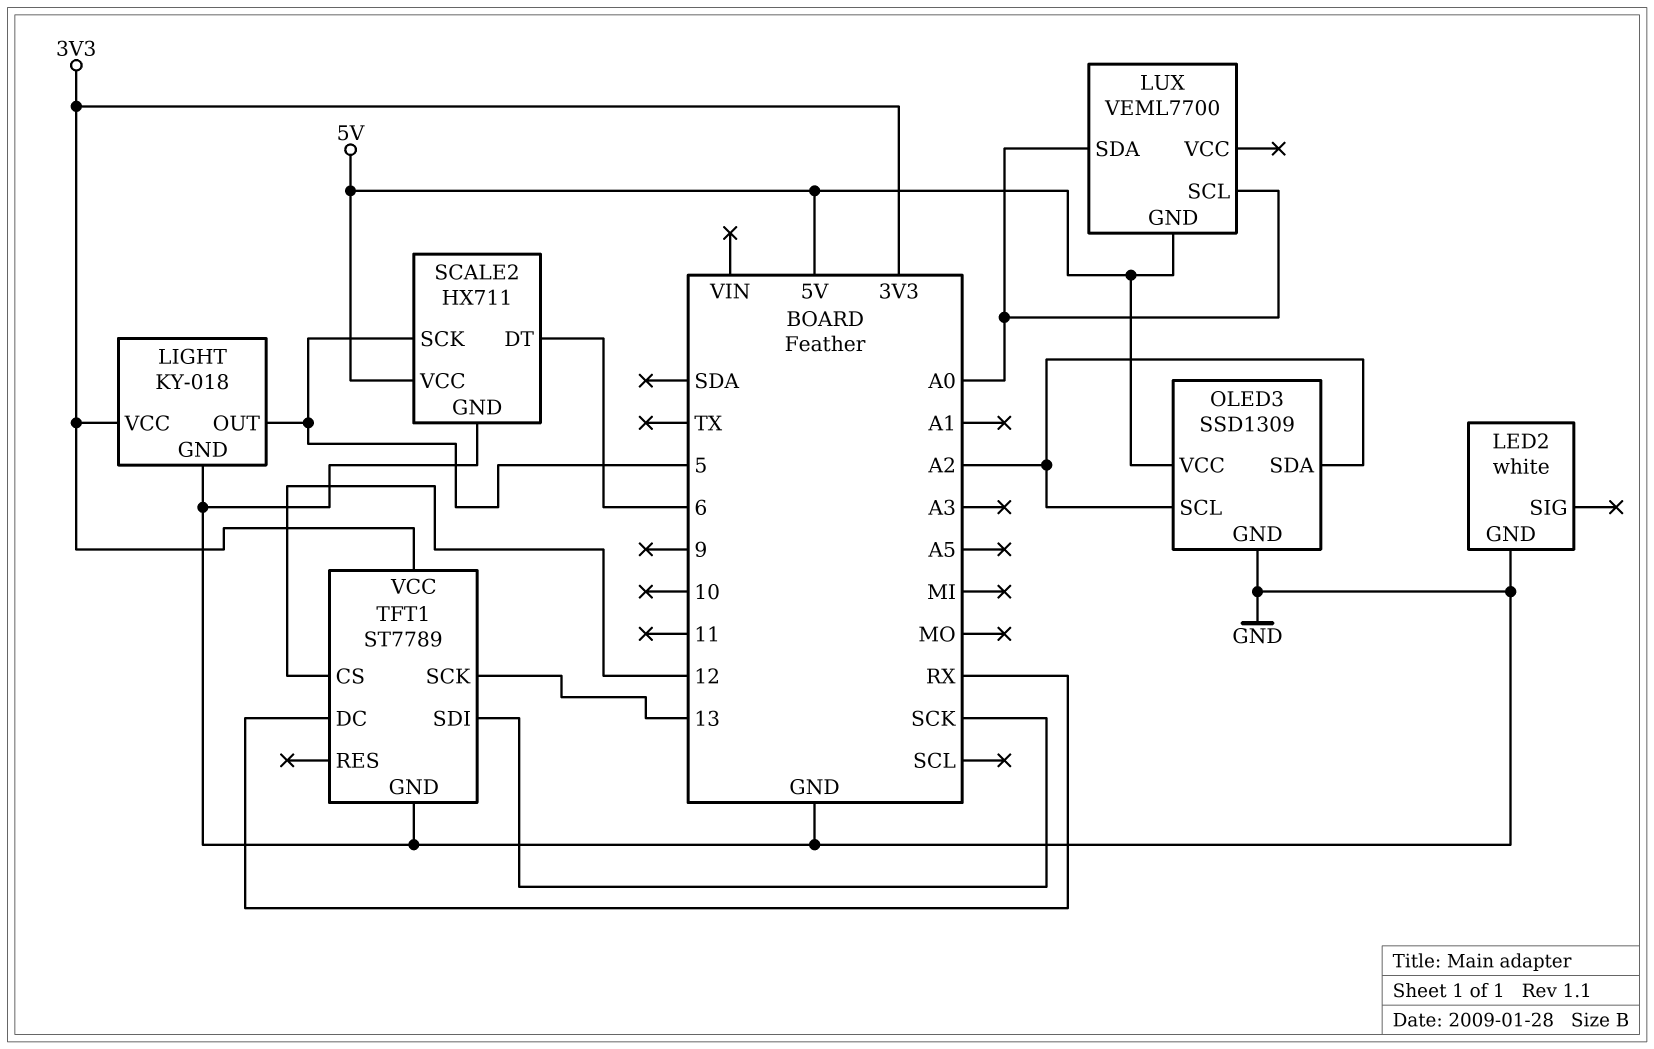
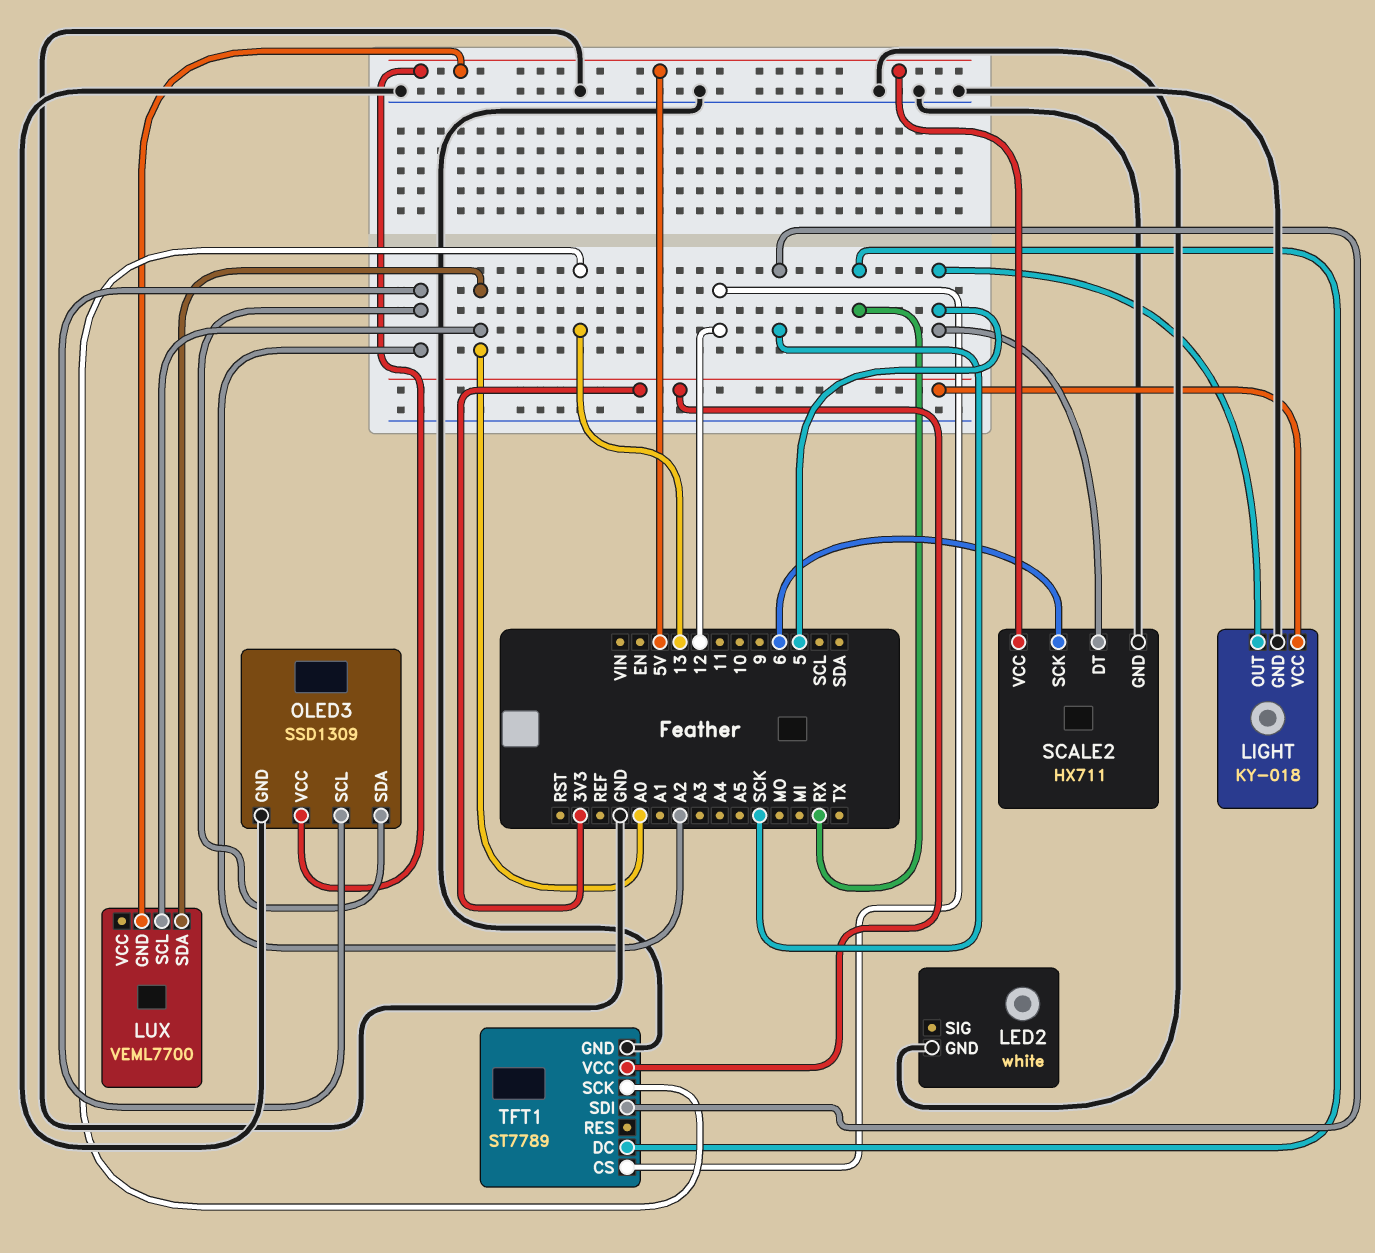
SCALE2 pin DT: 6 -> 5
SCALE2 pin SCK: 5 -> 6

